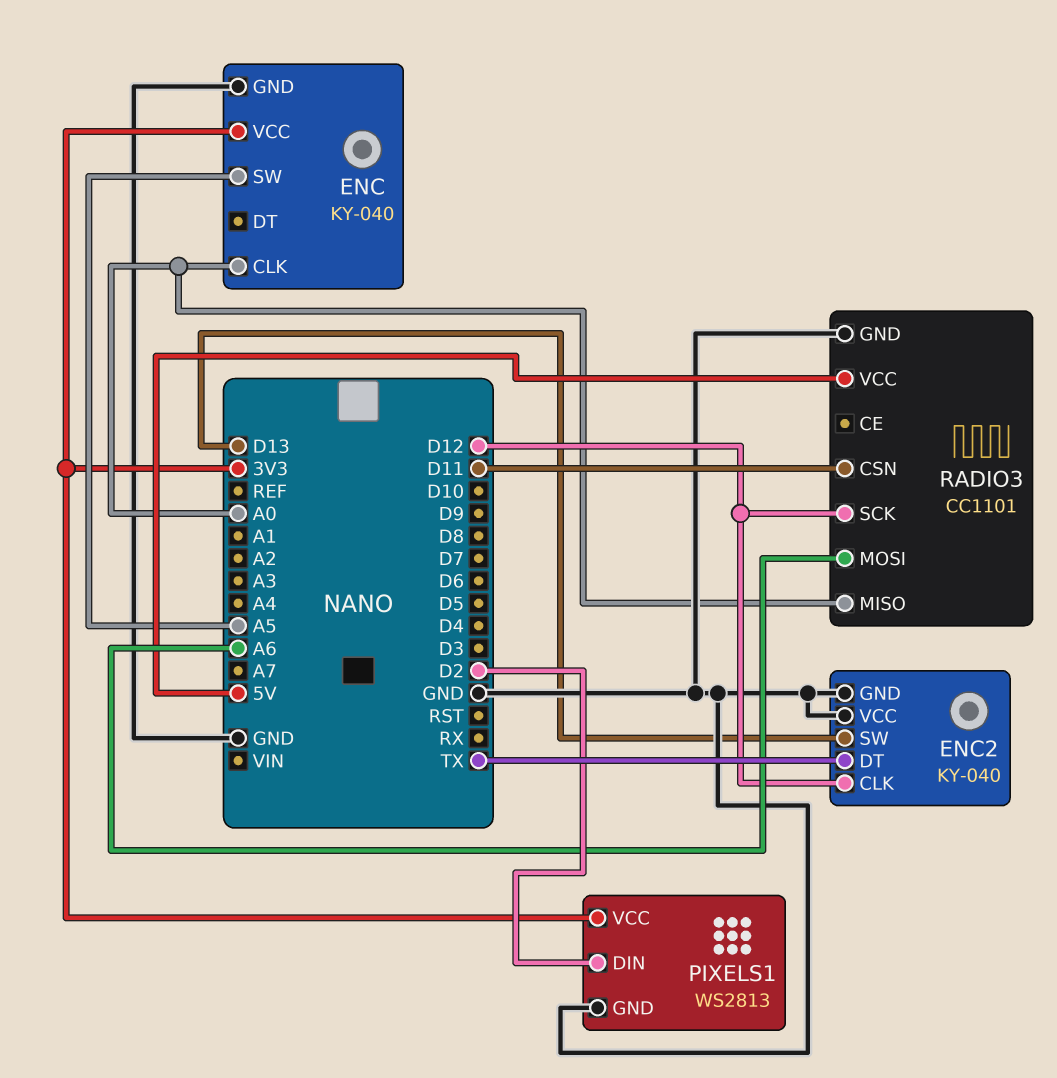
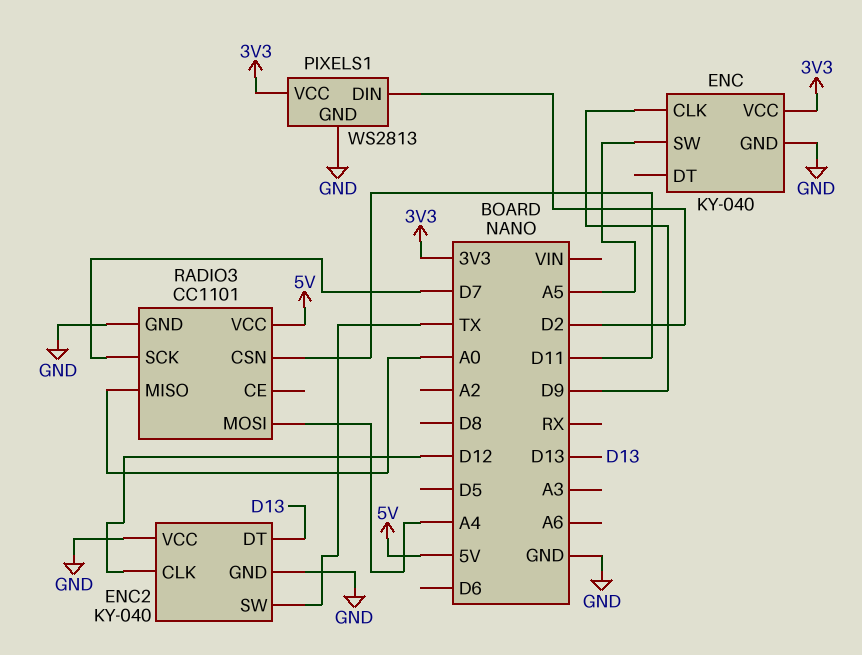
ENC pin CLK: A0 -> D9
ENC2 pin DT: TX -> D13
ENC2 pin SW: D13 -> TX
RADIO3 pin MOSI: A6 -> A4
RADIO3 pin SCK: D12 -> D7

